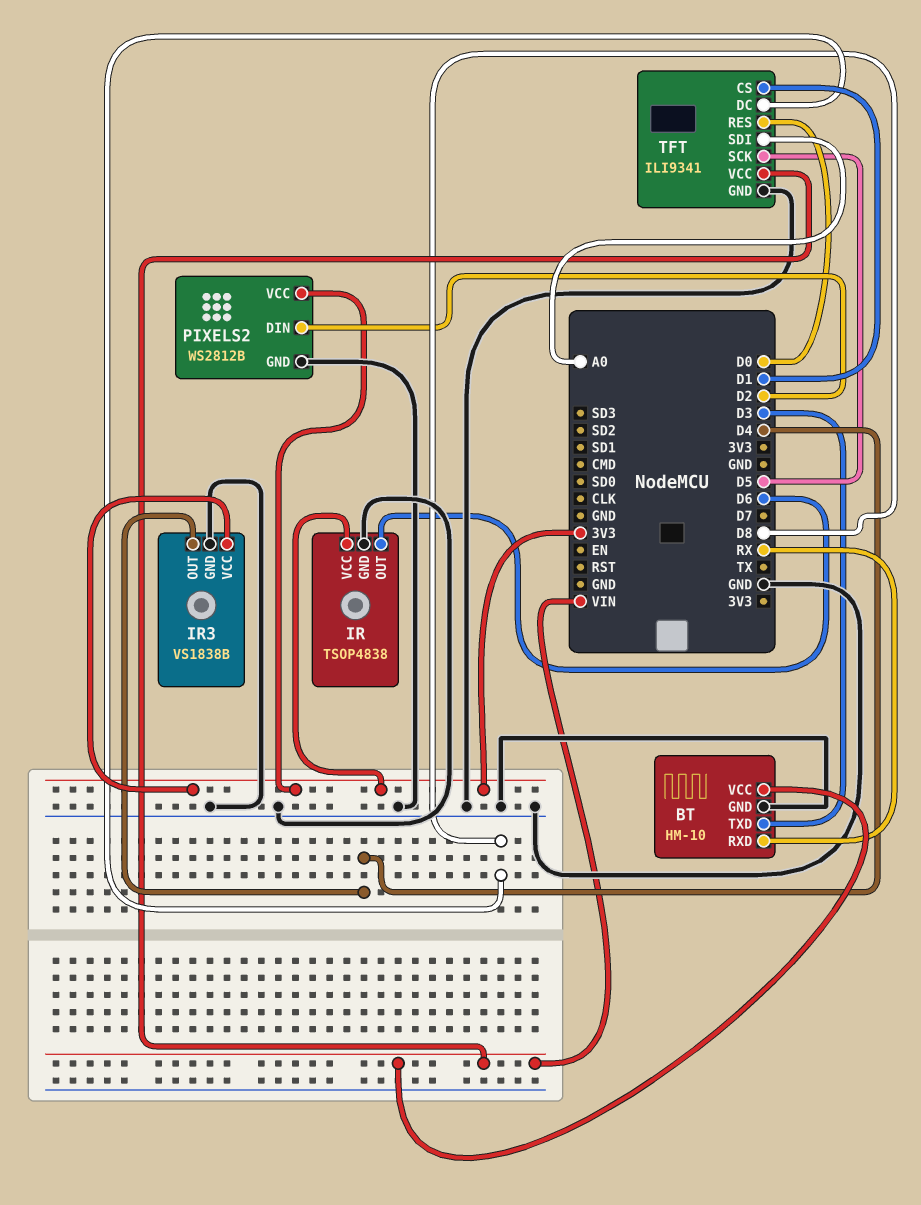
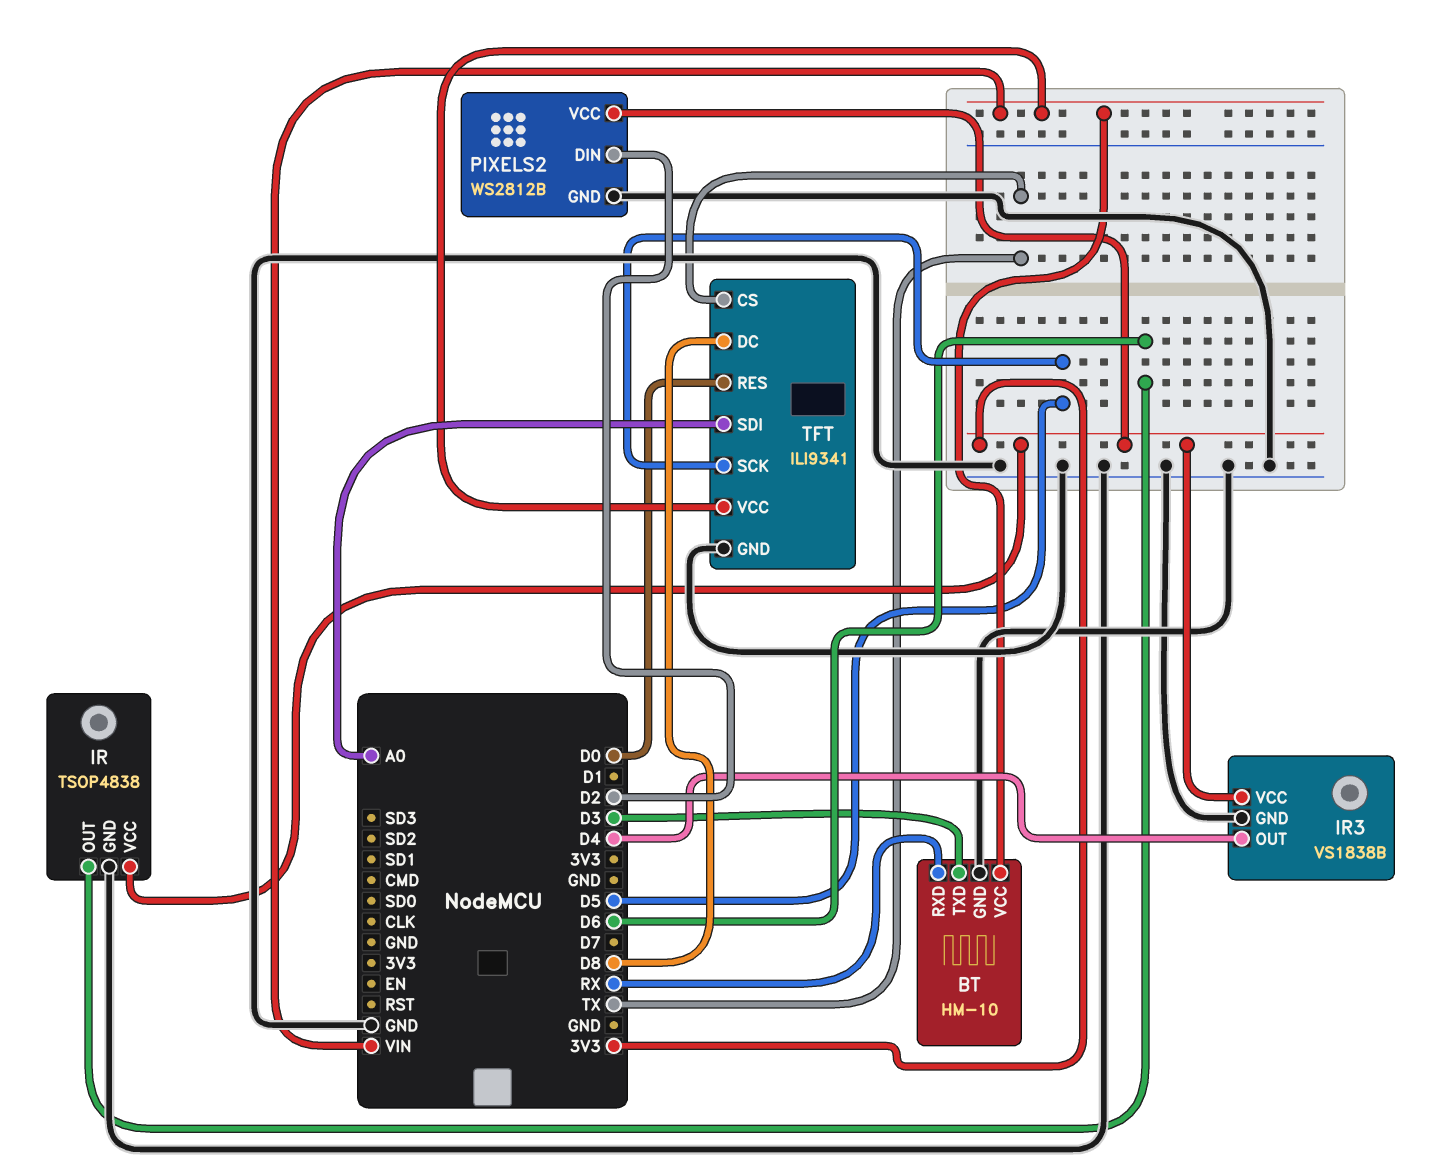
TFT pin CS: D1 -> TX

